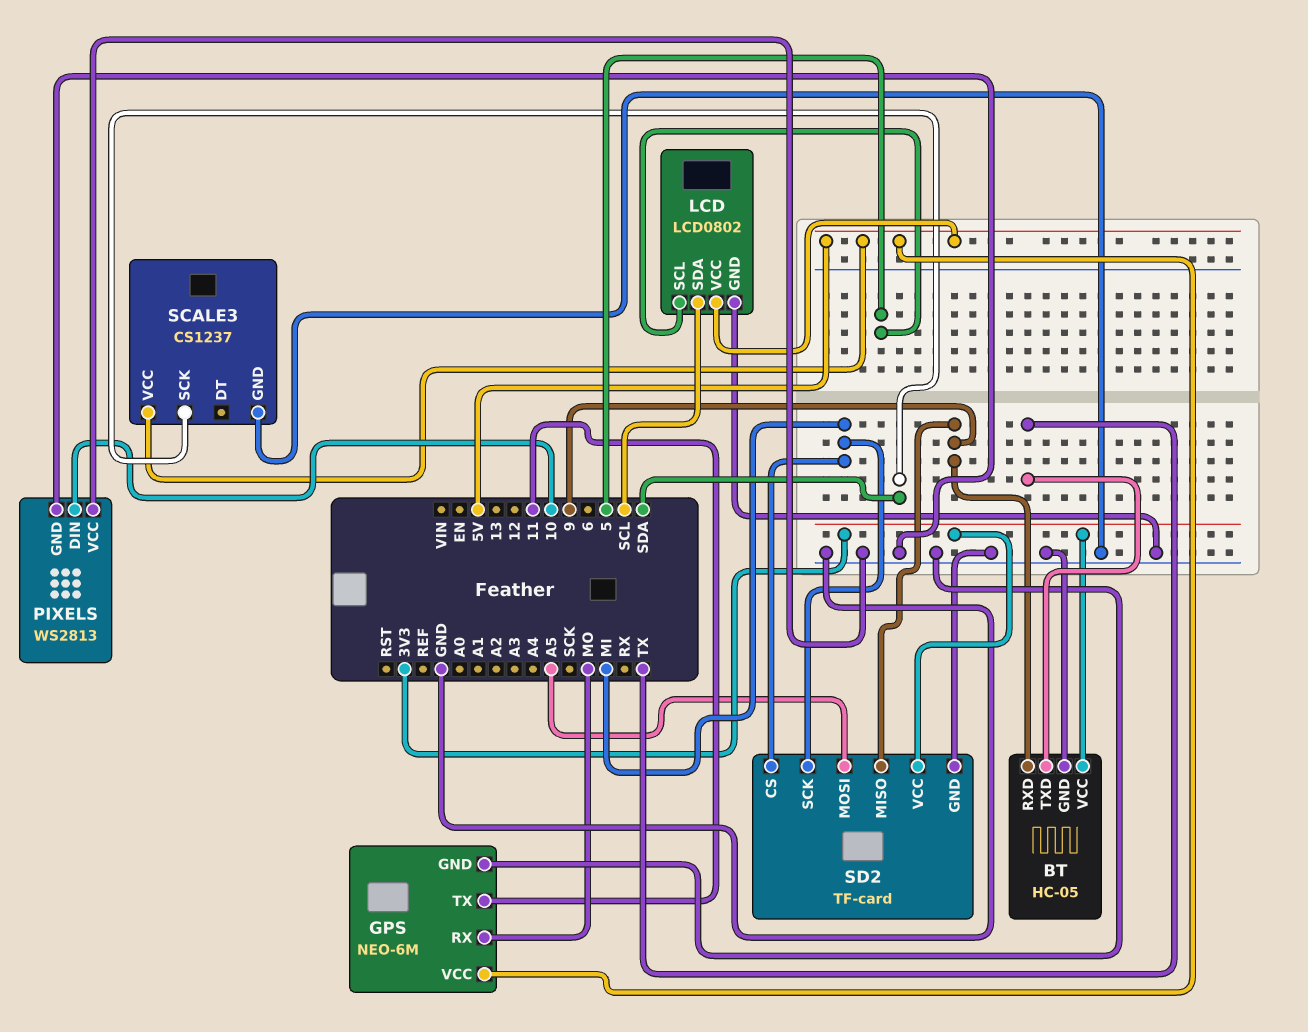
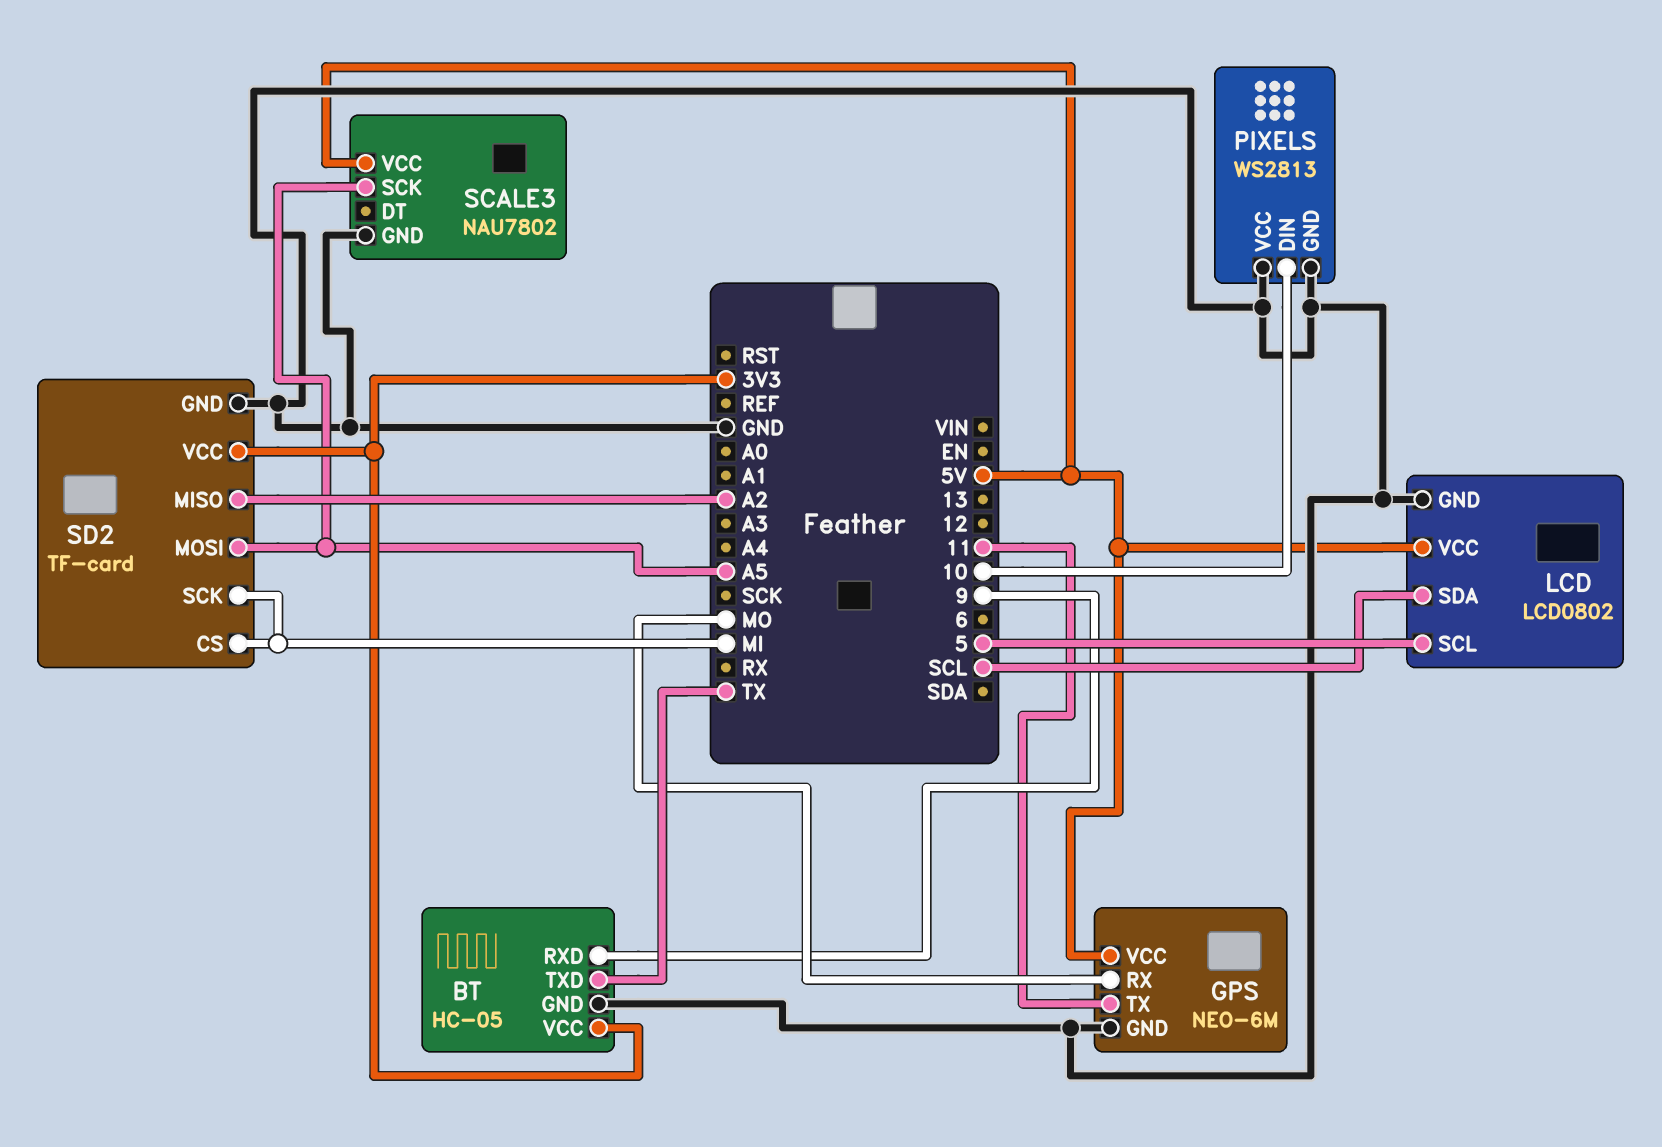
SCALE3: CS1237 -> NAU7802
SCALE3 pin SCK: SDA -> A5
SD2 pin MISO: 9 -> A2

